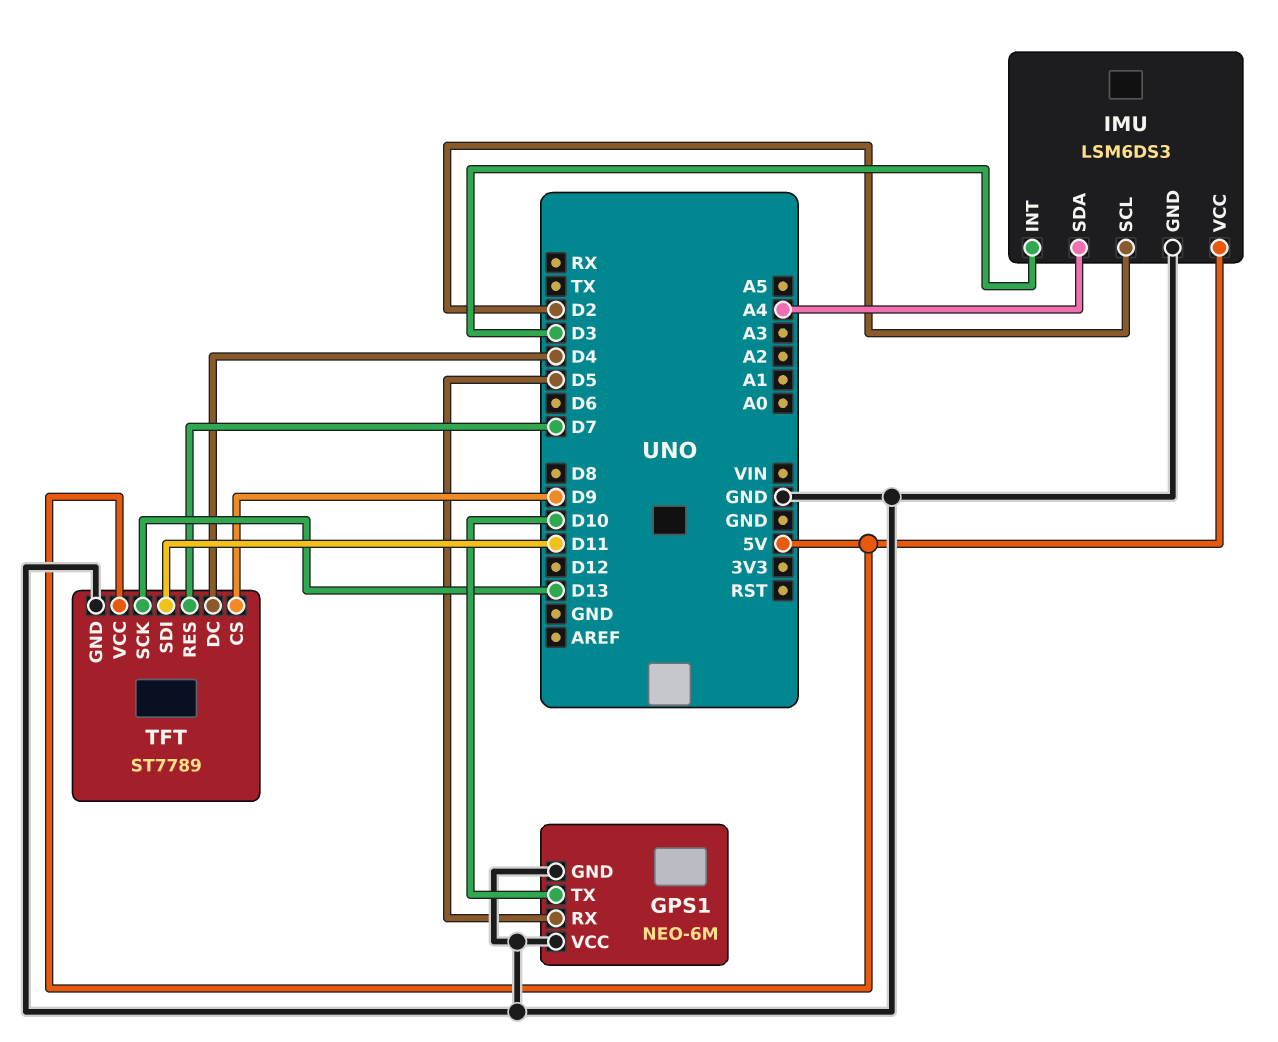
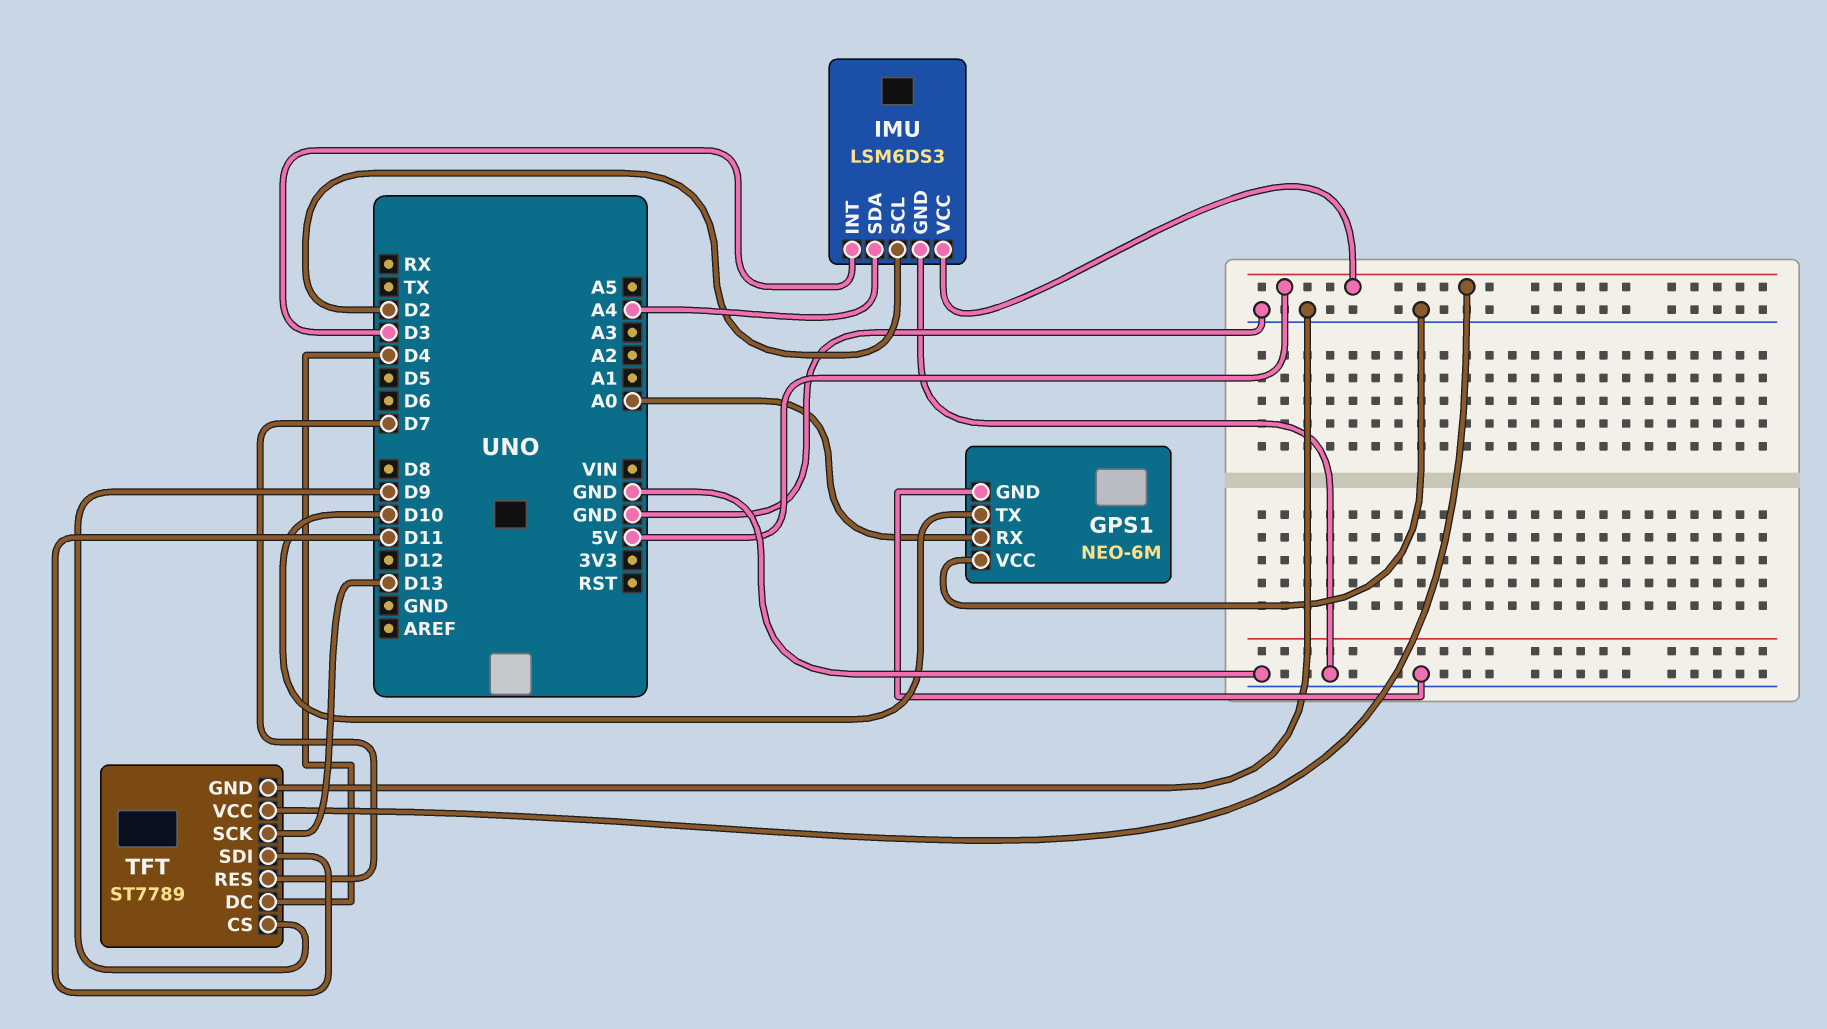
GPS1 pin RX: D5 -> A0

